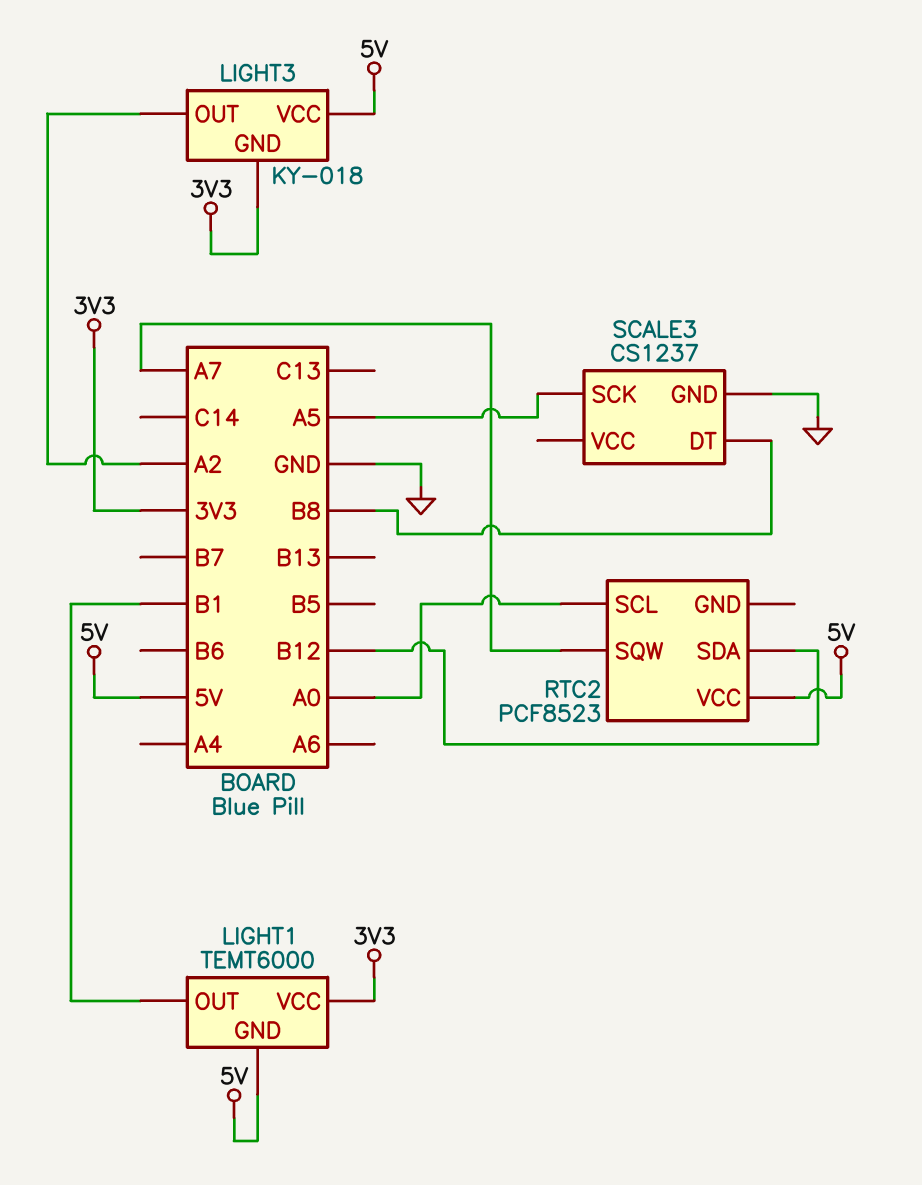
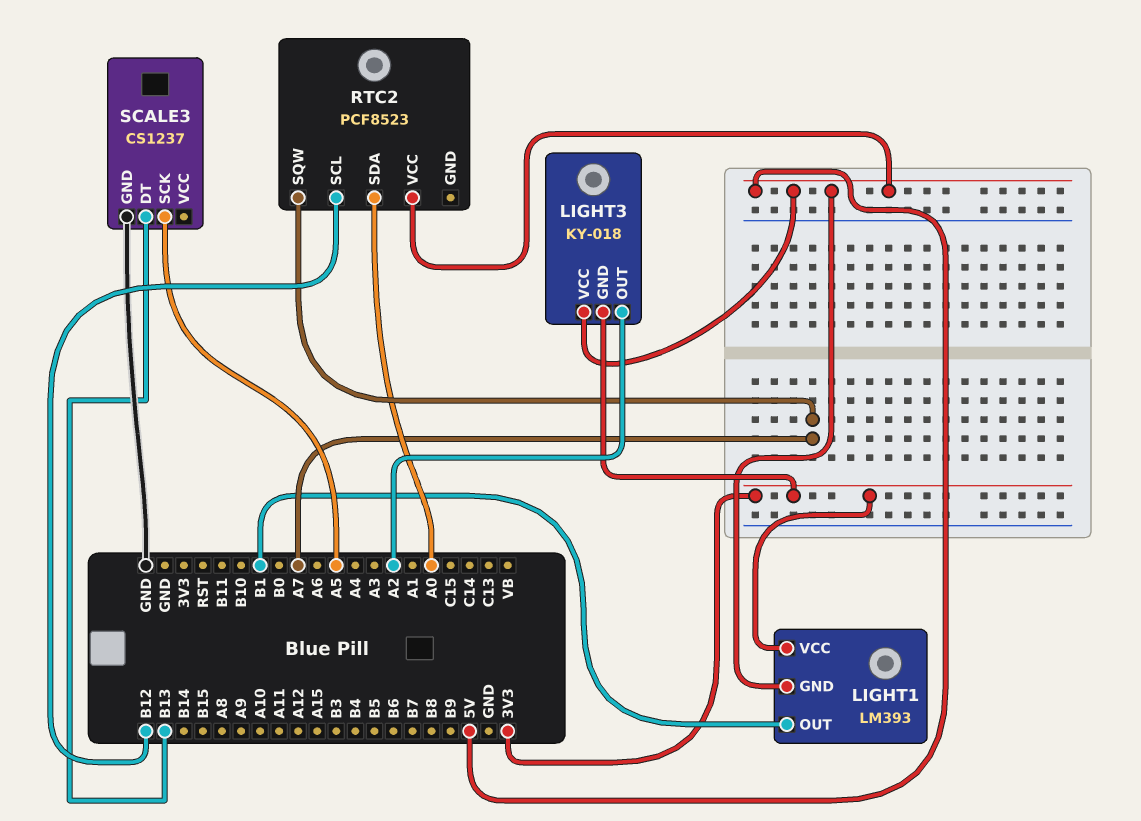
LIGHT1: TEMT6000 -> LM393
RTC2 pin SCL: A0 -> B12
RTC2 pin SDA: B12 -> A0
SCALE3 pin DT: B8 -> B13

